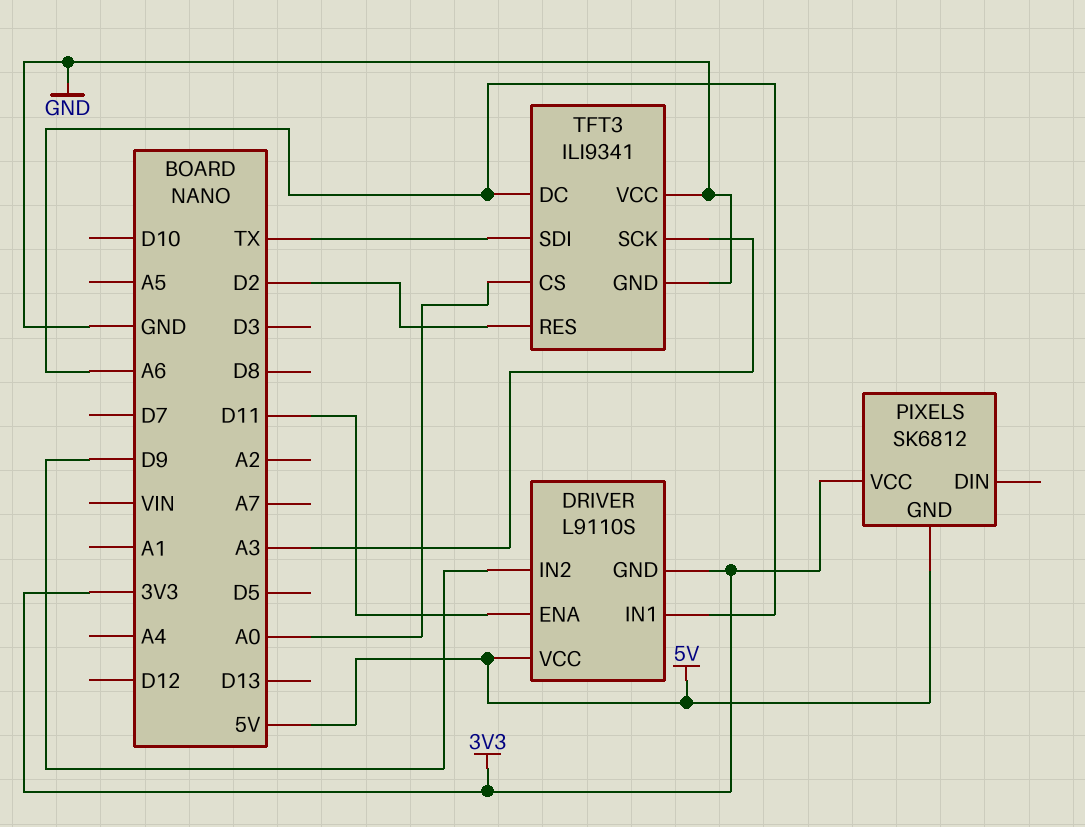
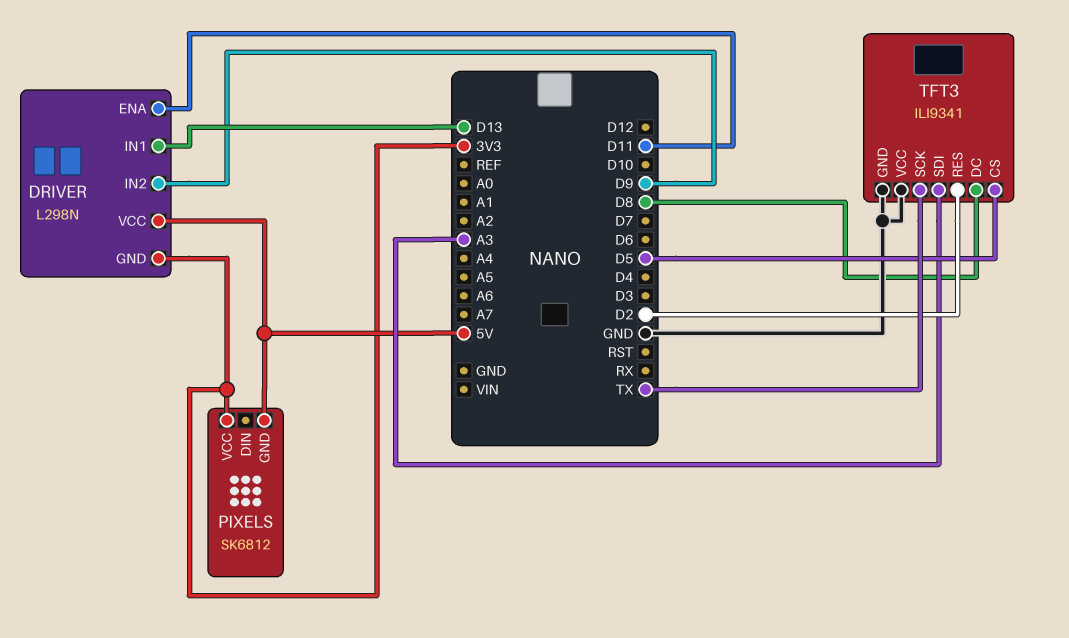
DRIVER: L9110S -> L298N
DRIVER pin IN1: A6 -> D13
TFT3 pin CS: A0 -> D5
TFT3 pin DC: A6 -> D8
TFT3 pin SCK: A3 -> TX
TFT3 pin SDI: TX -> A3

